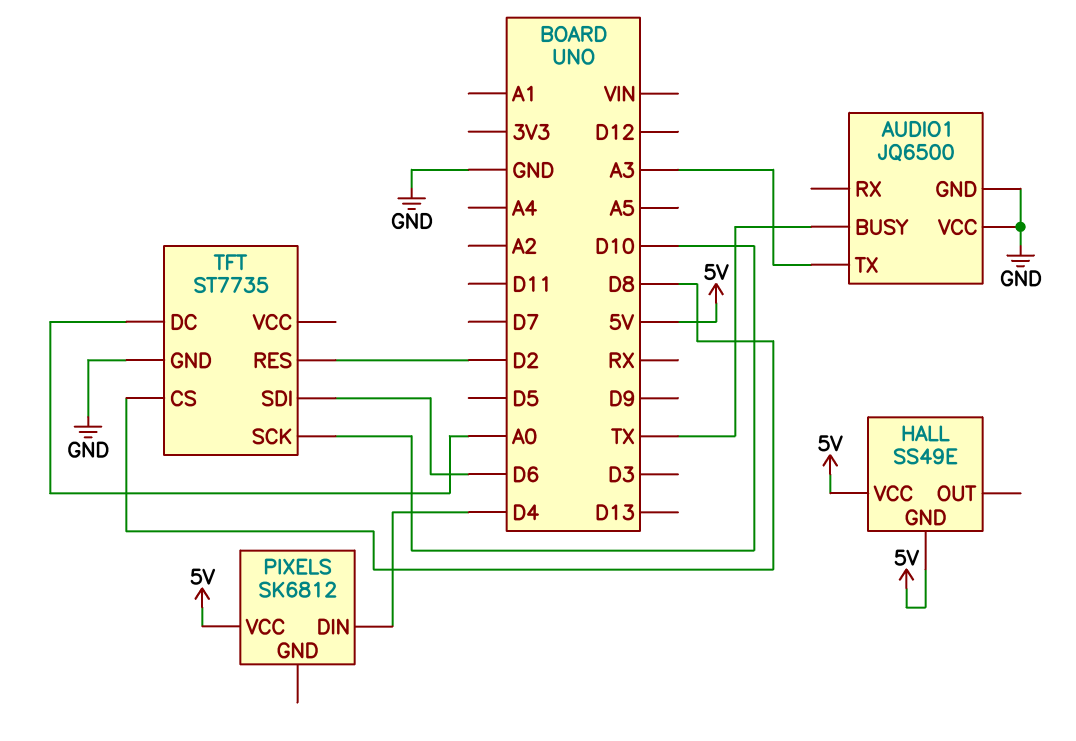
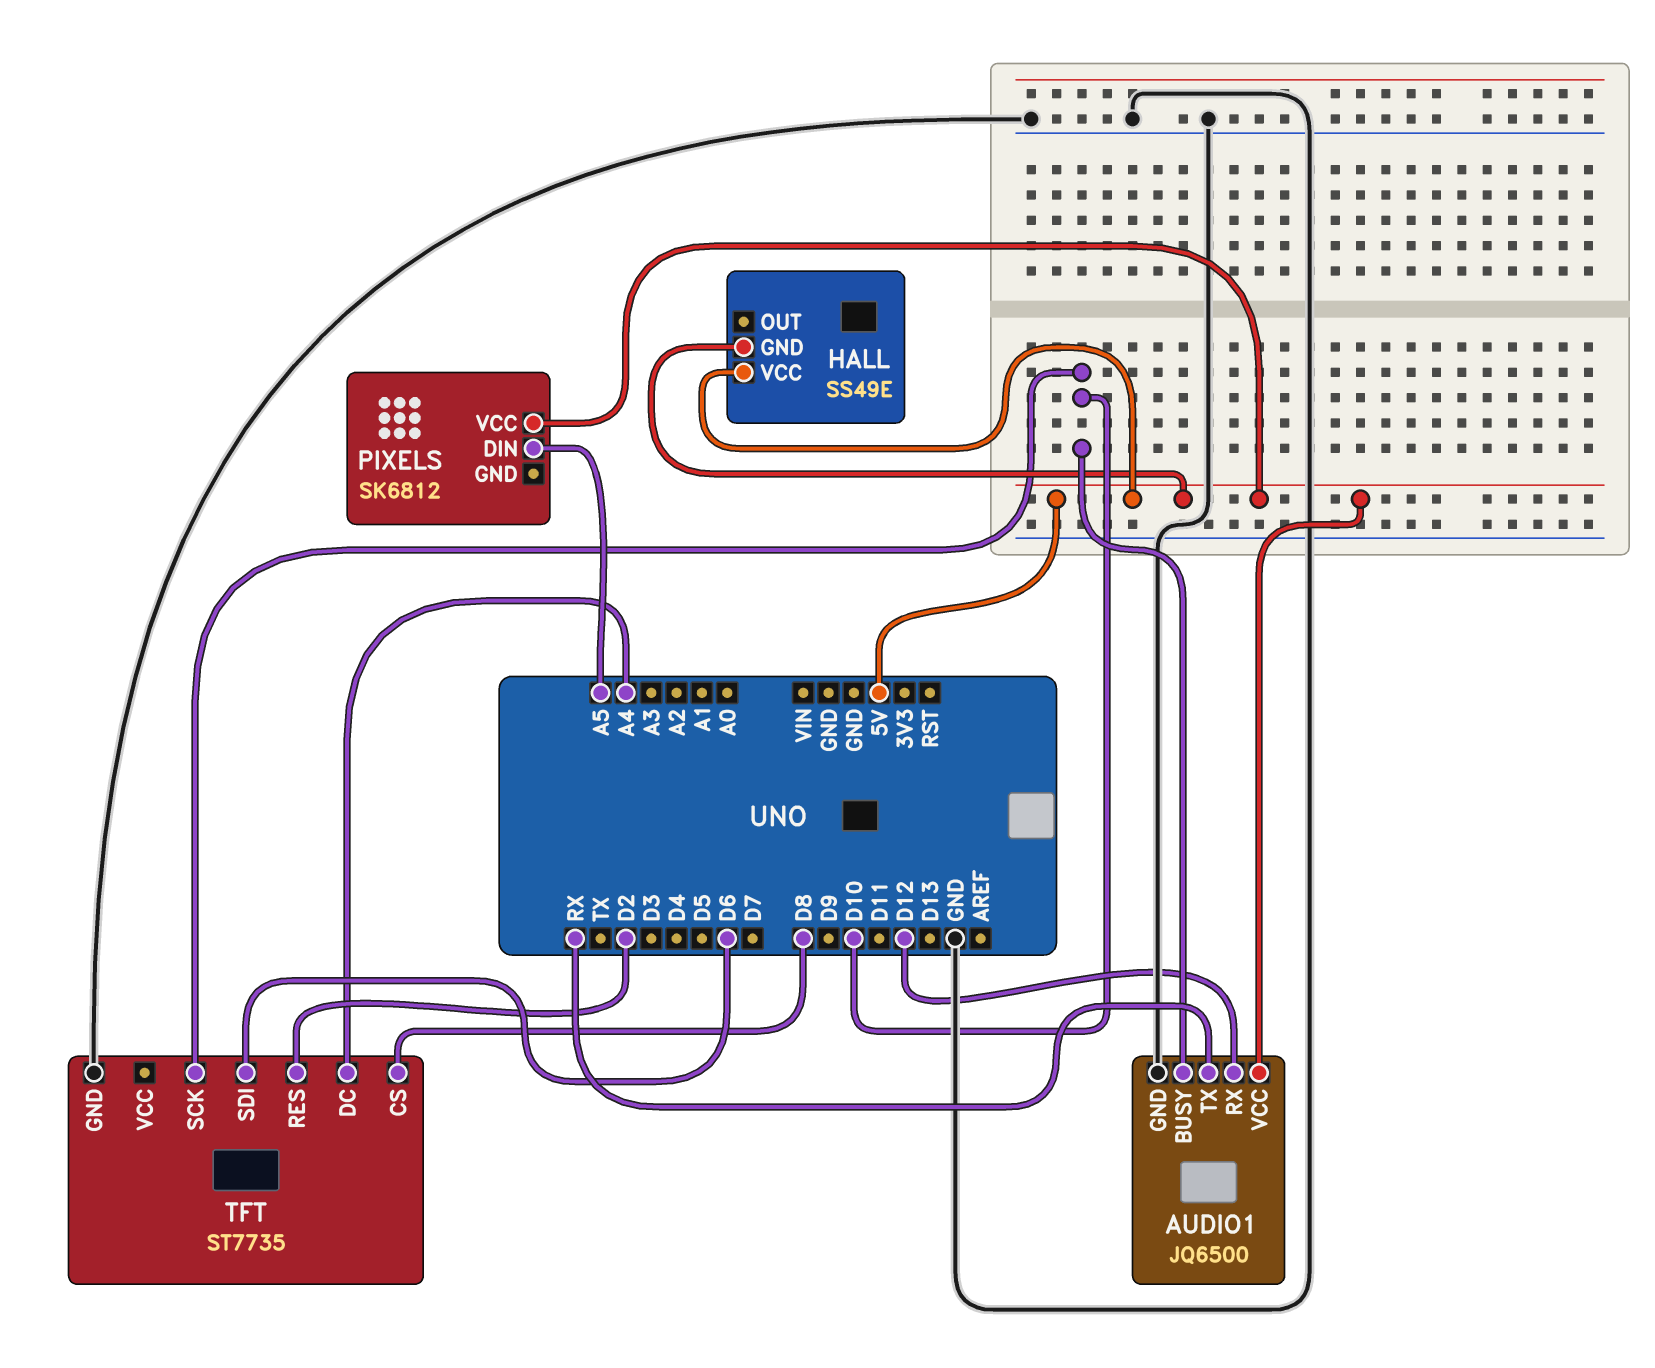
AUDIO1 pin BUSY: TX -> D10
AUDIO1 pin RX: none -> D12
AUDIO1 pin TX: A3 -> RX
AUDIO1 pin VCC: GND -> 5V
PIXELS pin DIN: D4 -> A5
TFT pin DC: A0 -> A4

